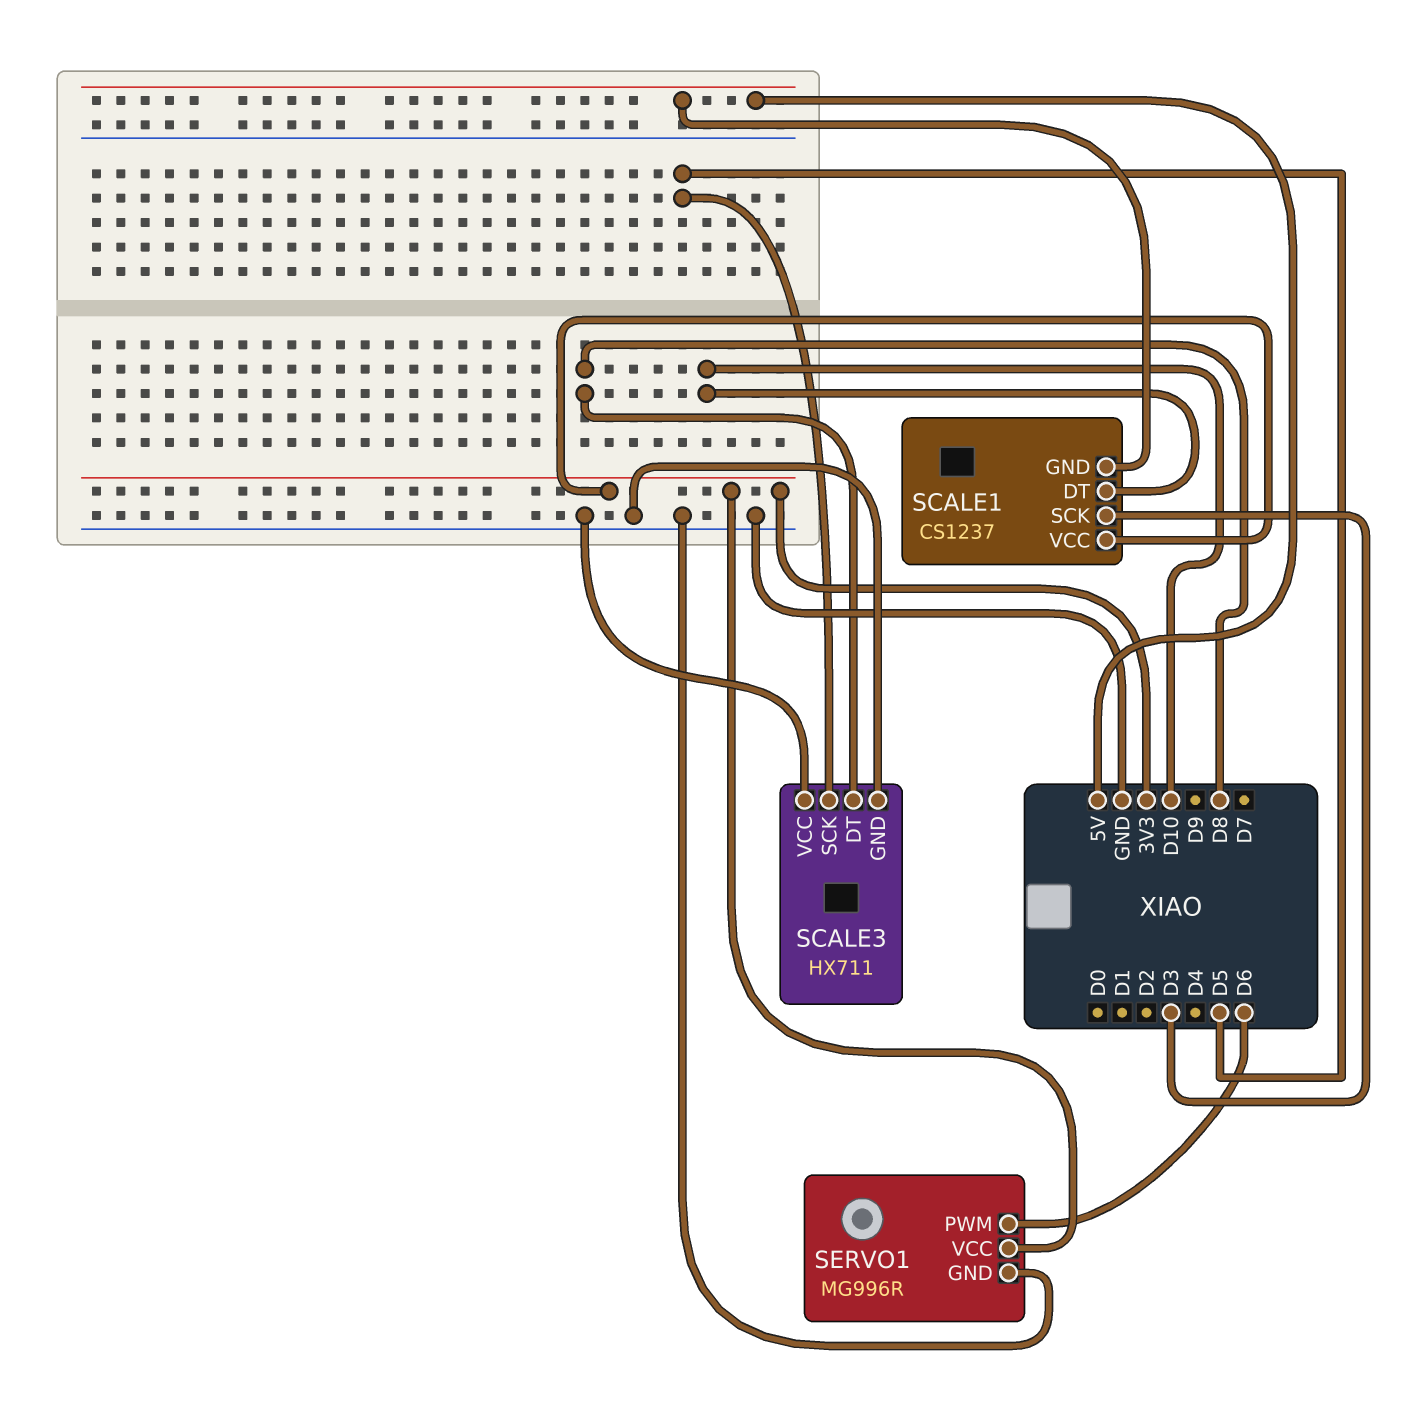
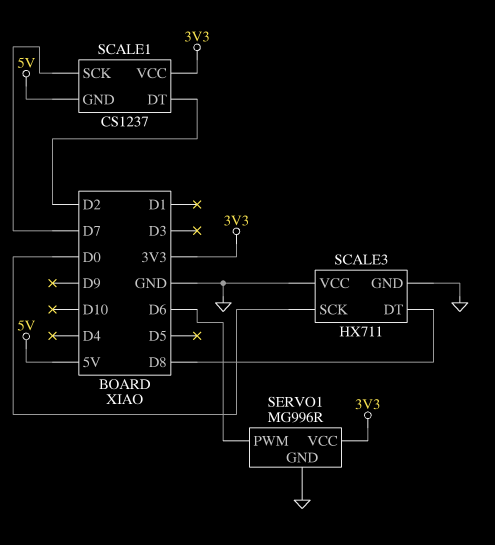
SCALE1 pin DT: D10 -> D2
SCALE1 pin SCK: D3 -> D7
SCALE3 pin SCK: D5 -> D0

